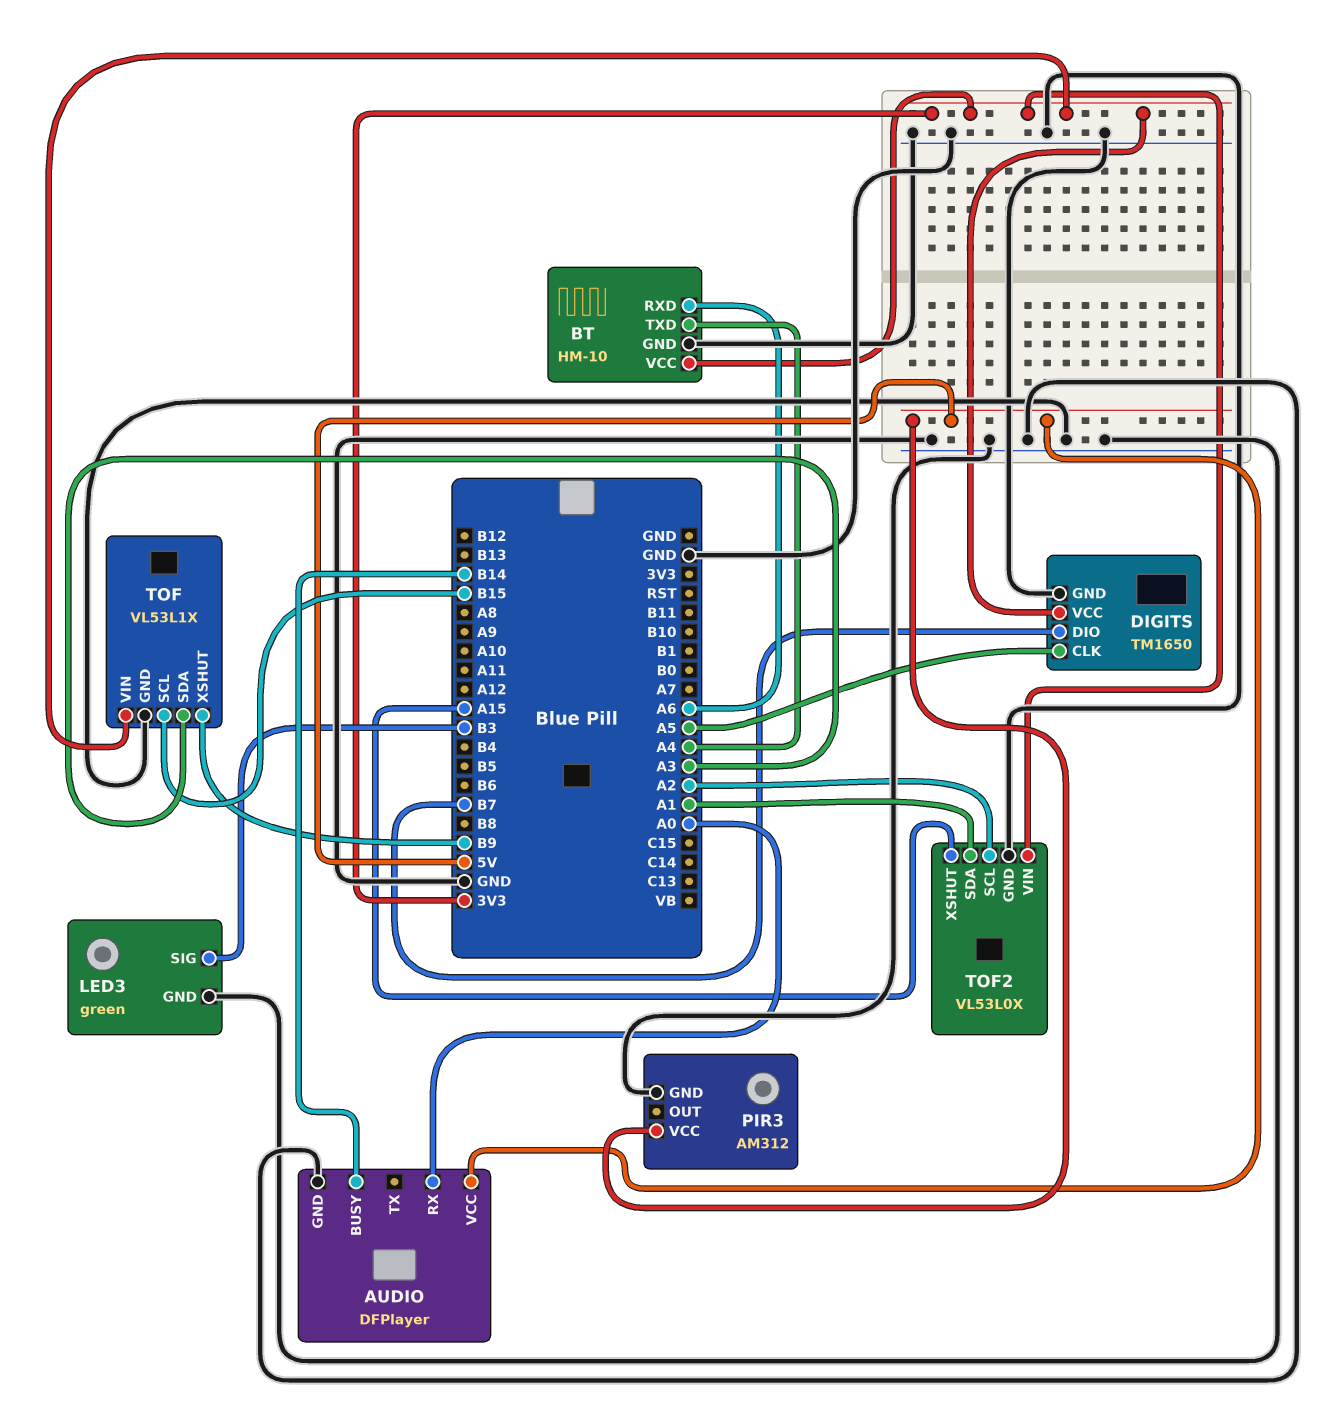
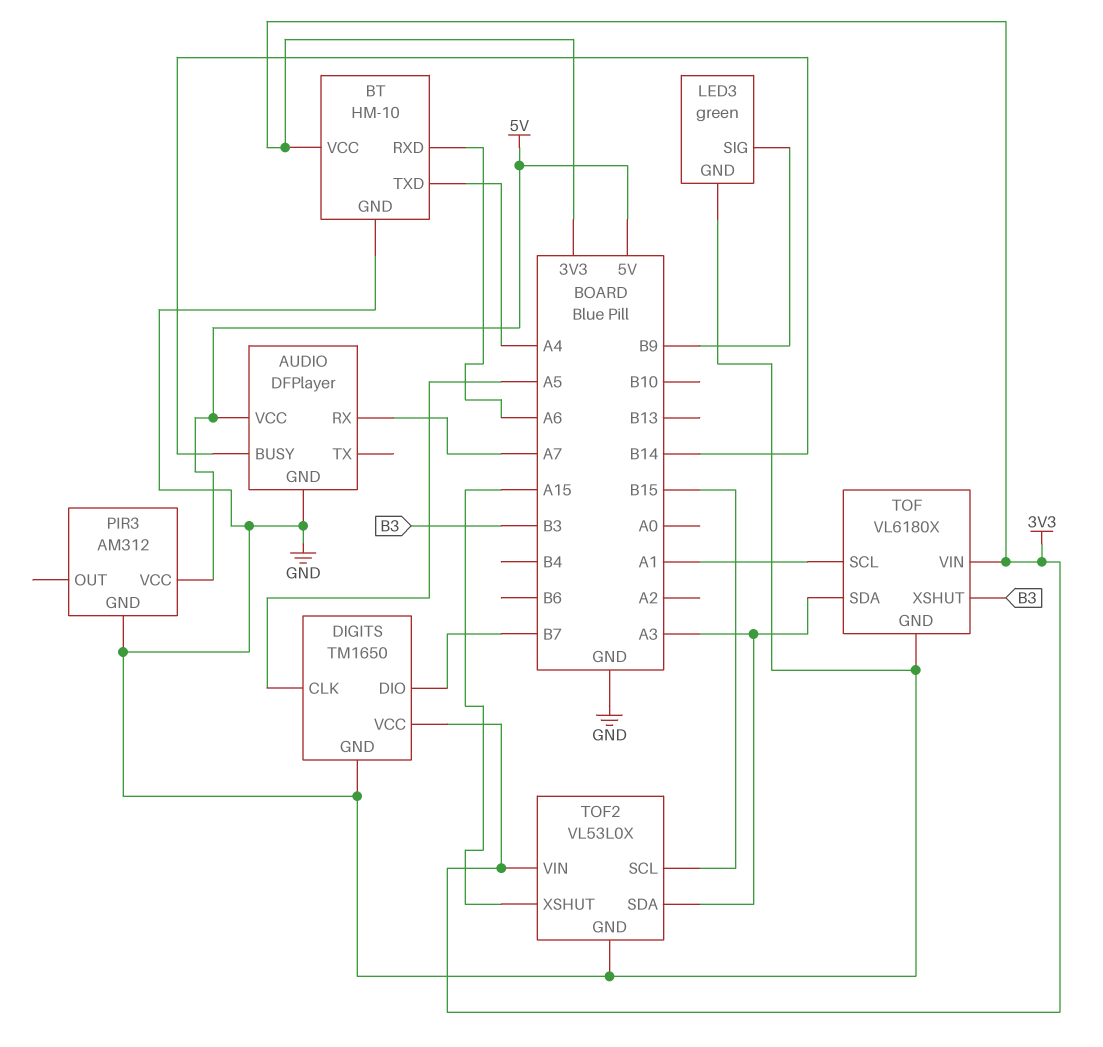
AUDIO pin RX: A0 -> A7
LED3 pin SIG: B3 -> B9
TOF: VL53L1X -> VL6180X
TOF pin SCL: B15 -> A1
TOF pin XSHUT: B9 -> B3
TOF2 pin SCL: A2 -> B15
TOF2 pin SDA: A1 -> A3

